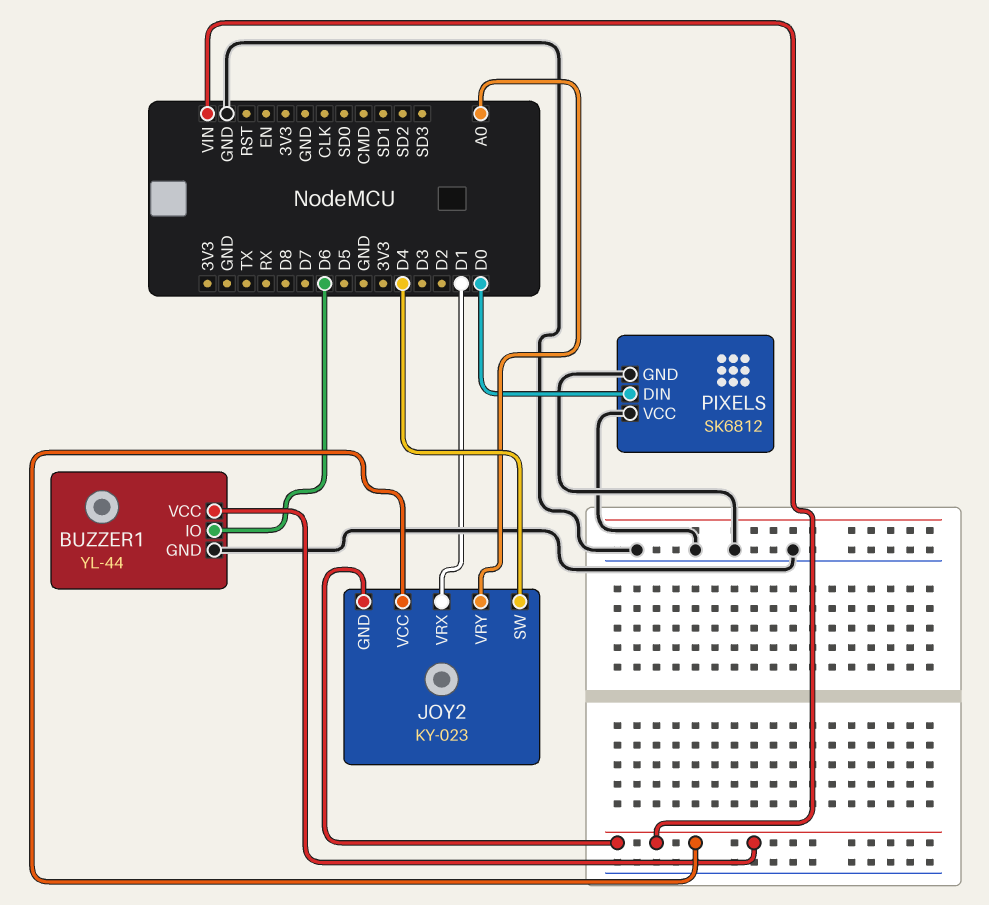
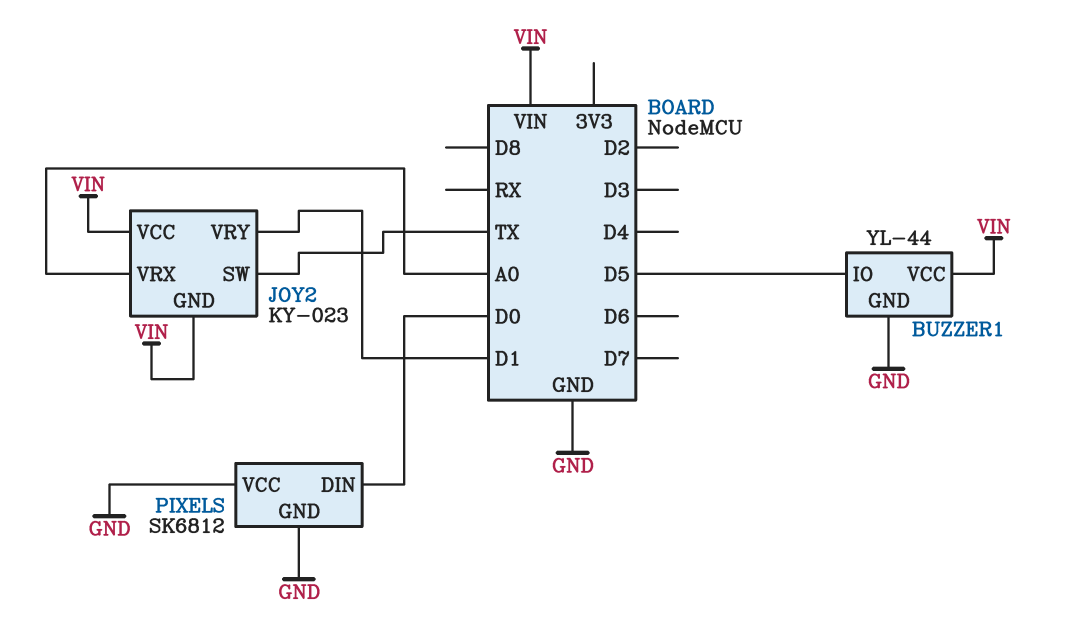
BUZZER1 pin IO: D6 -> D5
JOY2 pin SW: D4 -> TX
JOY2 pin VRX: D1 -> A0
JOY2 pin VRY: A0 -> D1

